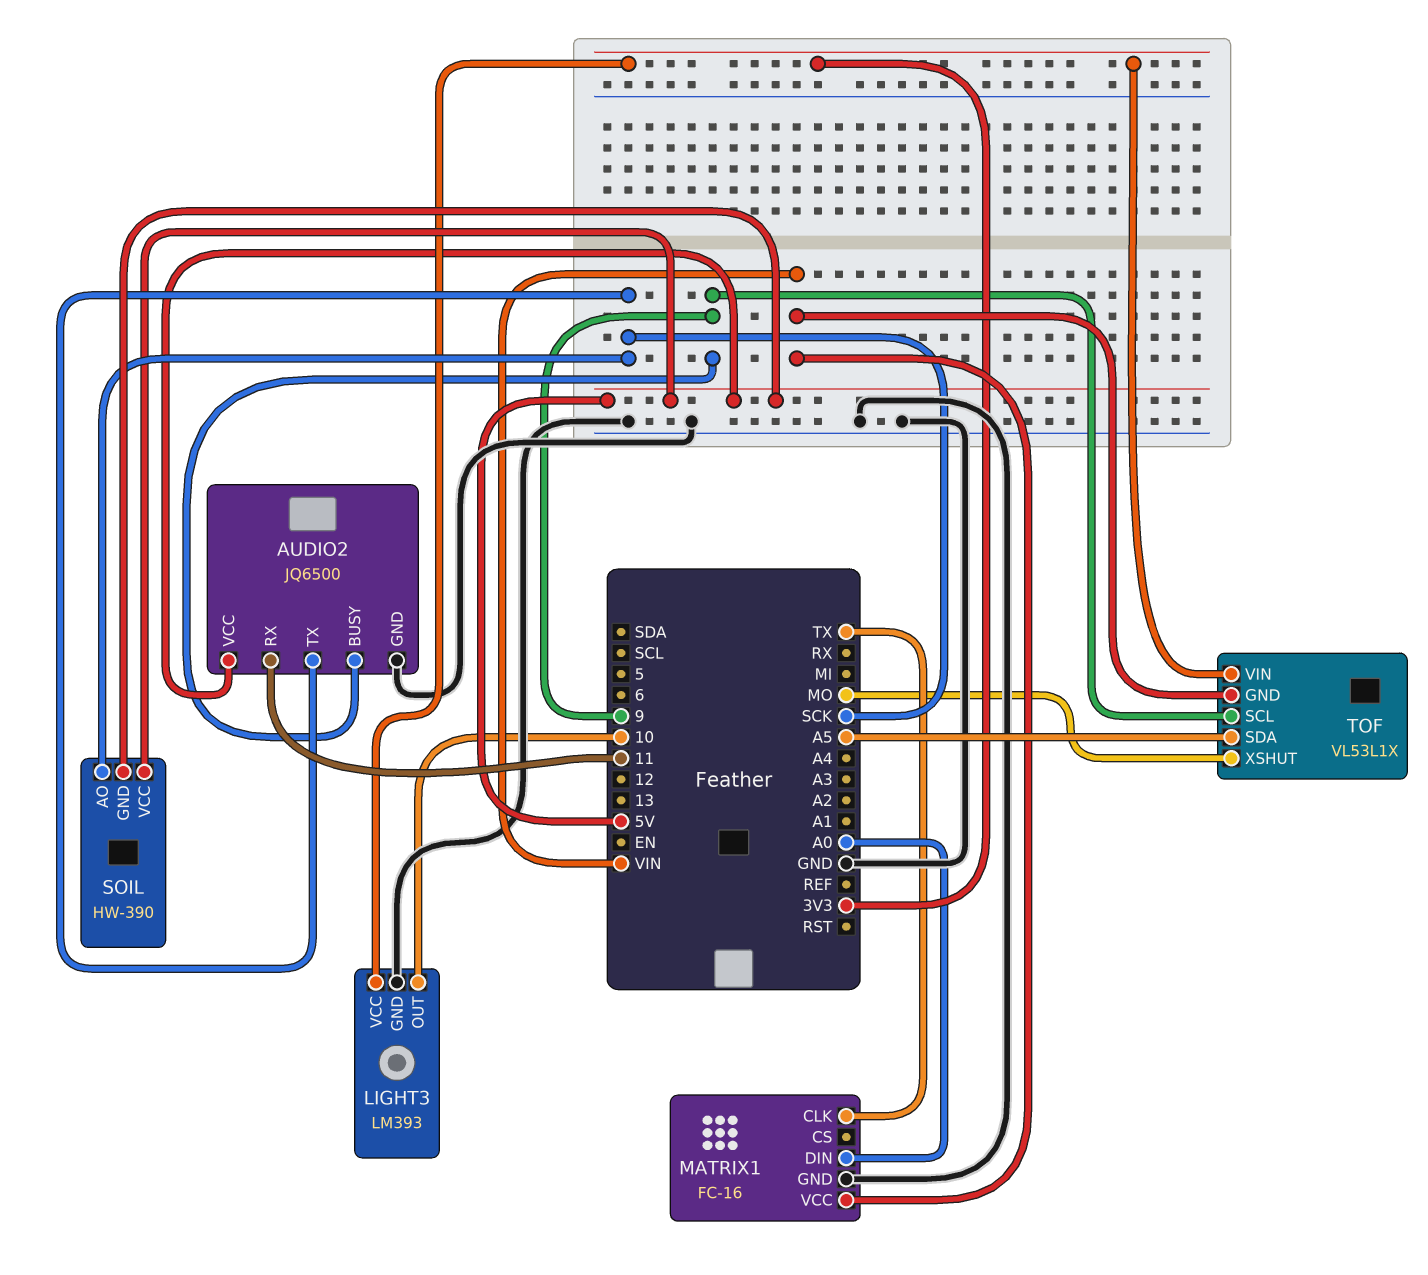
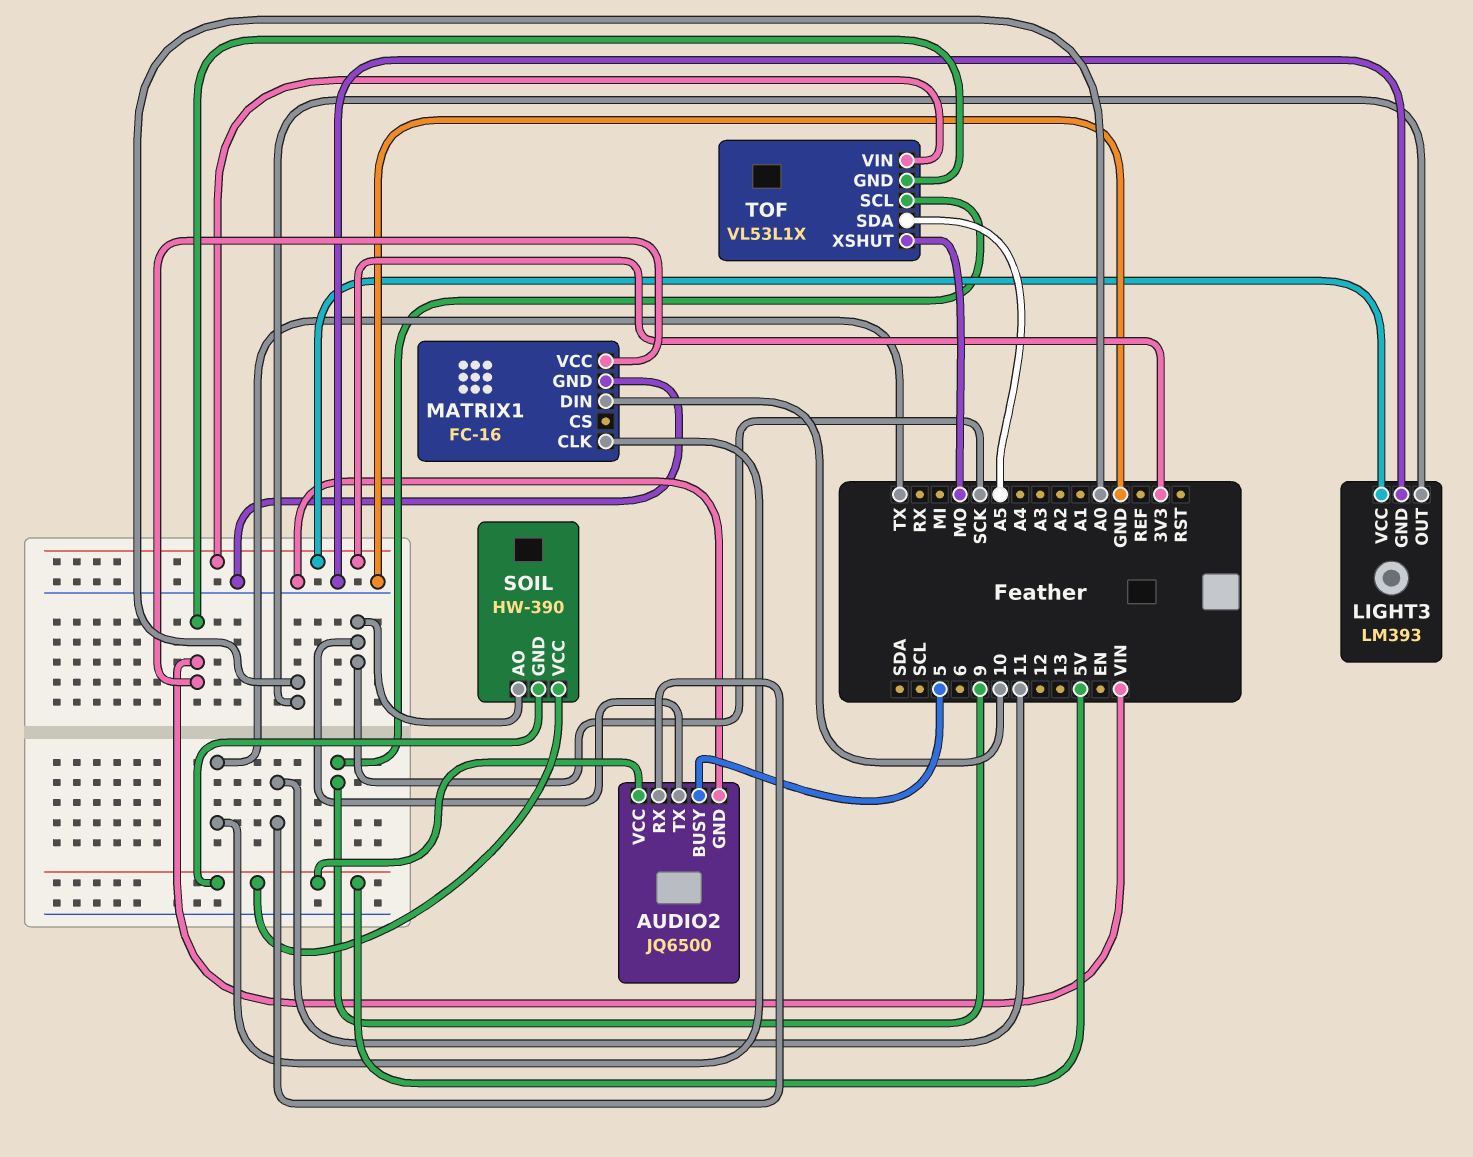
AUDIO2 pin BUSY: 9 -> 5
LIGHT3 pin OUT: 10 -> A0
MATRIX1 pin DIN: A0 -> 10

